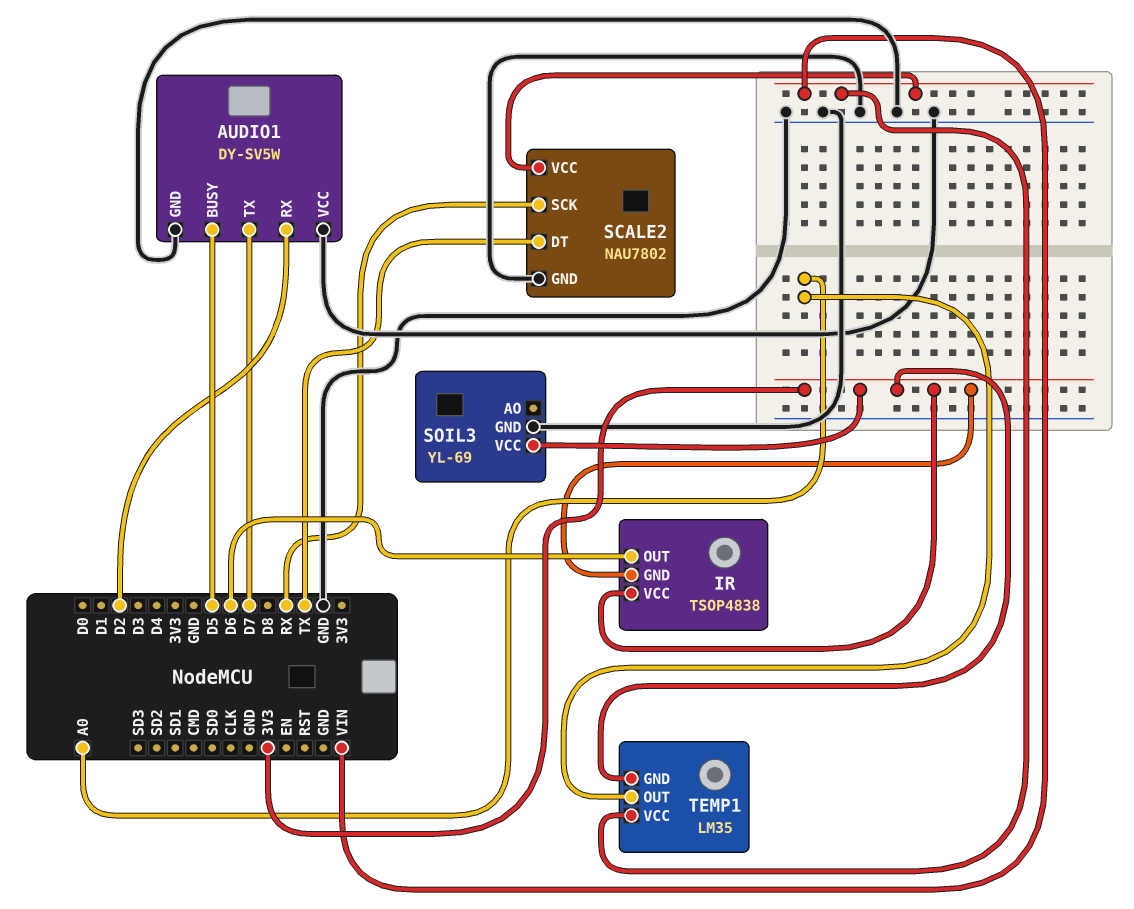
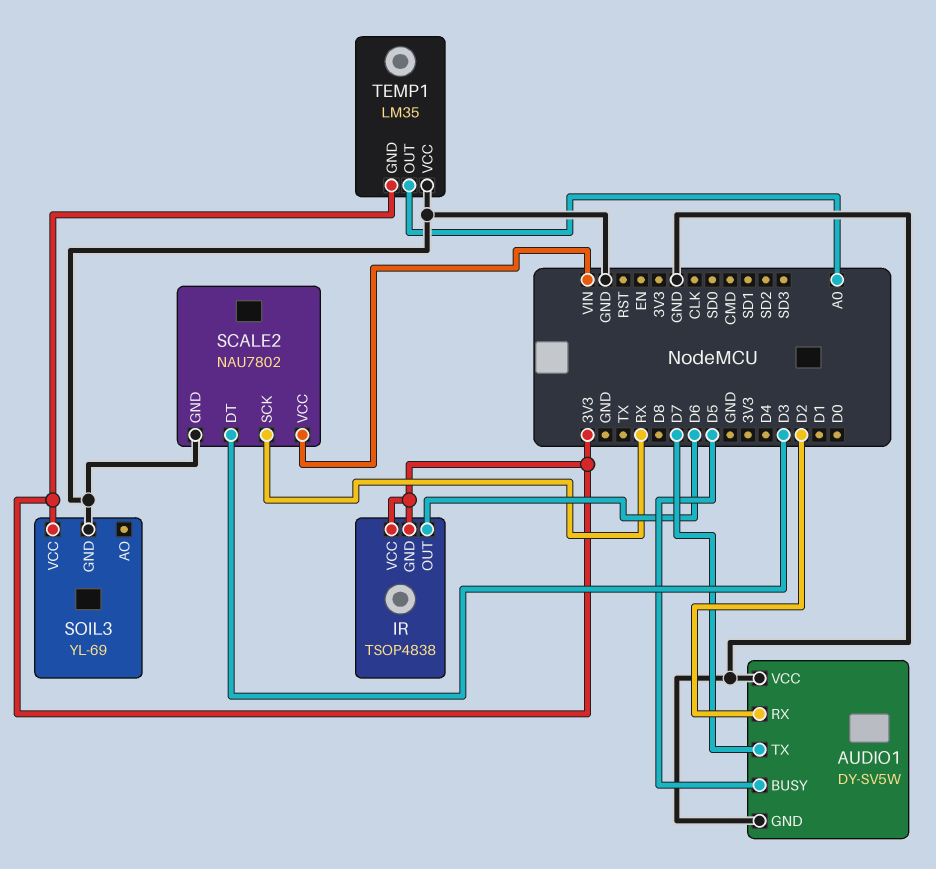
SCALE2 pin DT: TX -> D3
TEMP1 pin VCC: VIN -> GND

